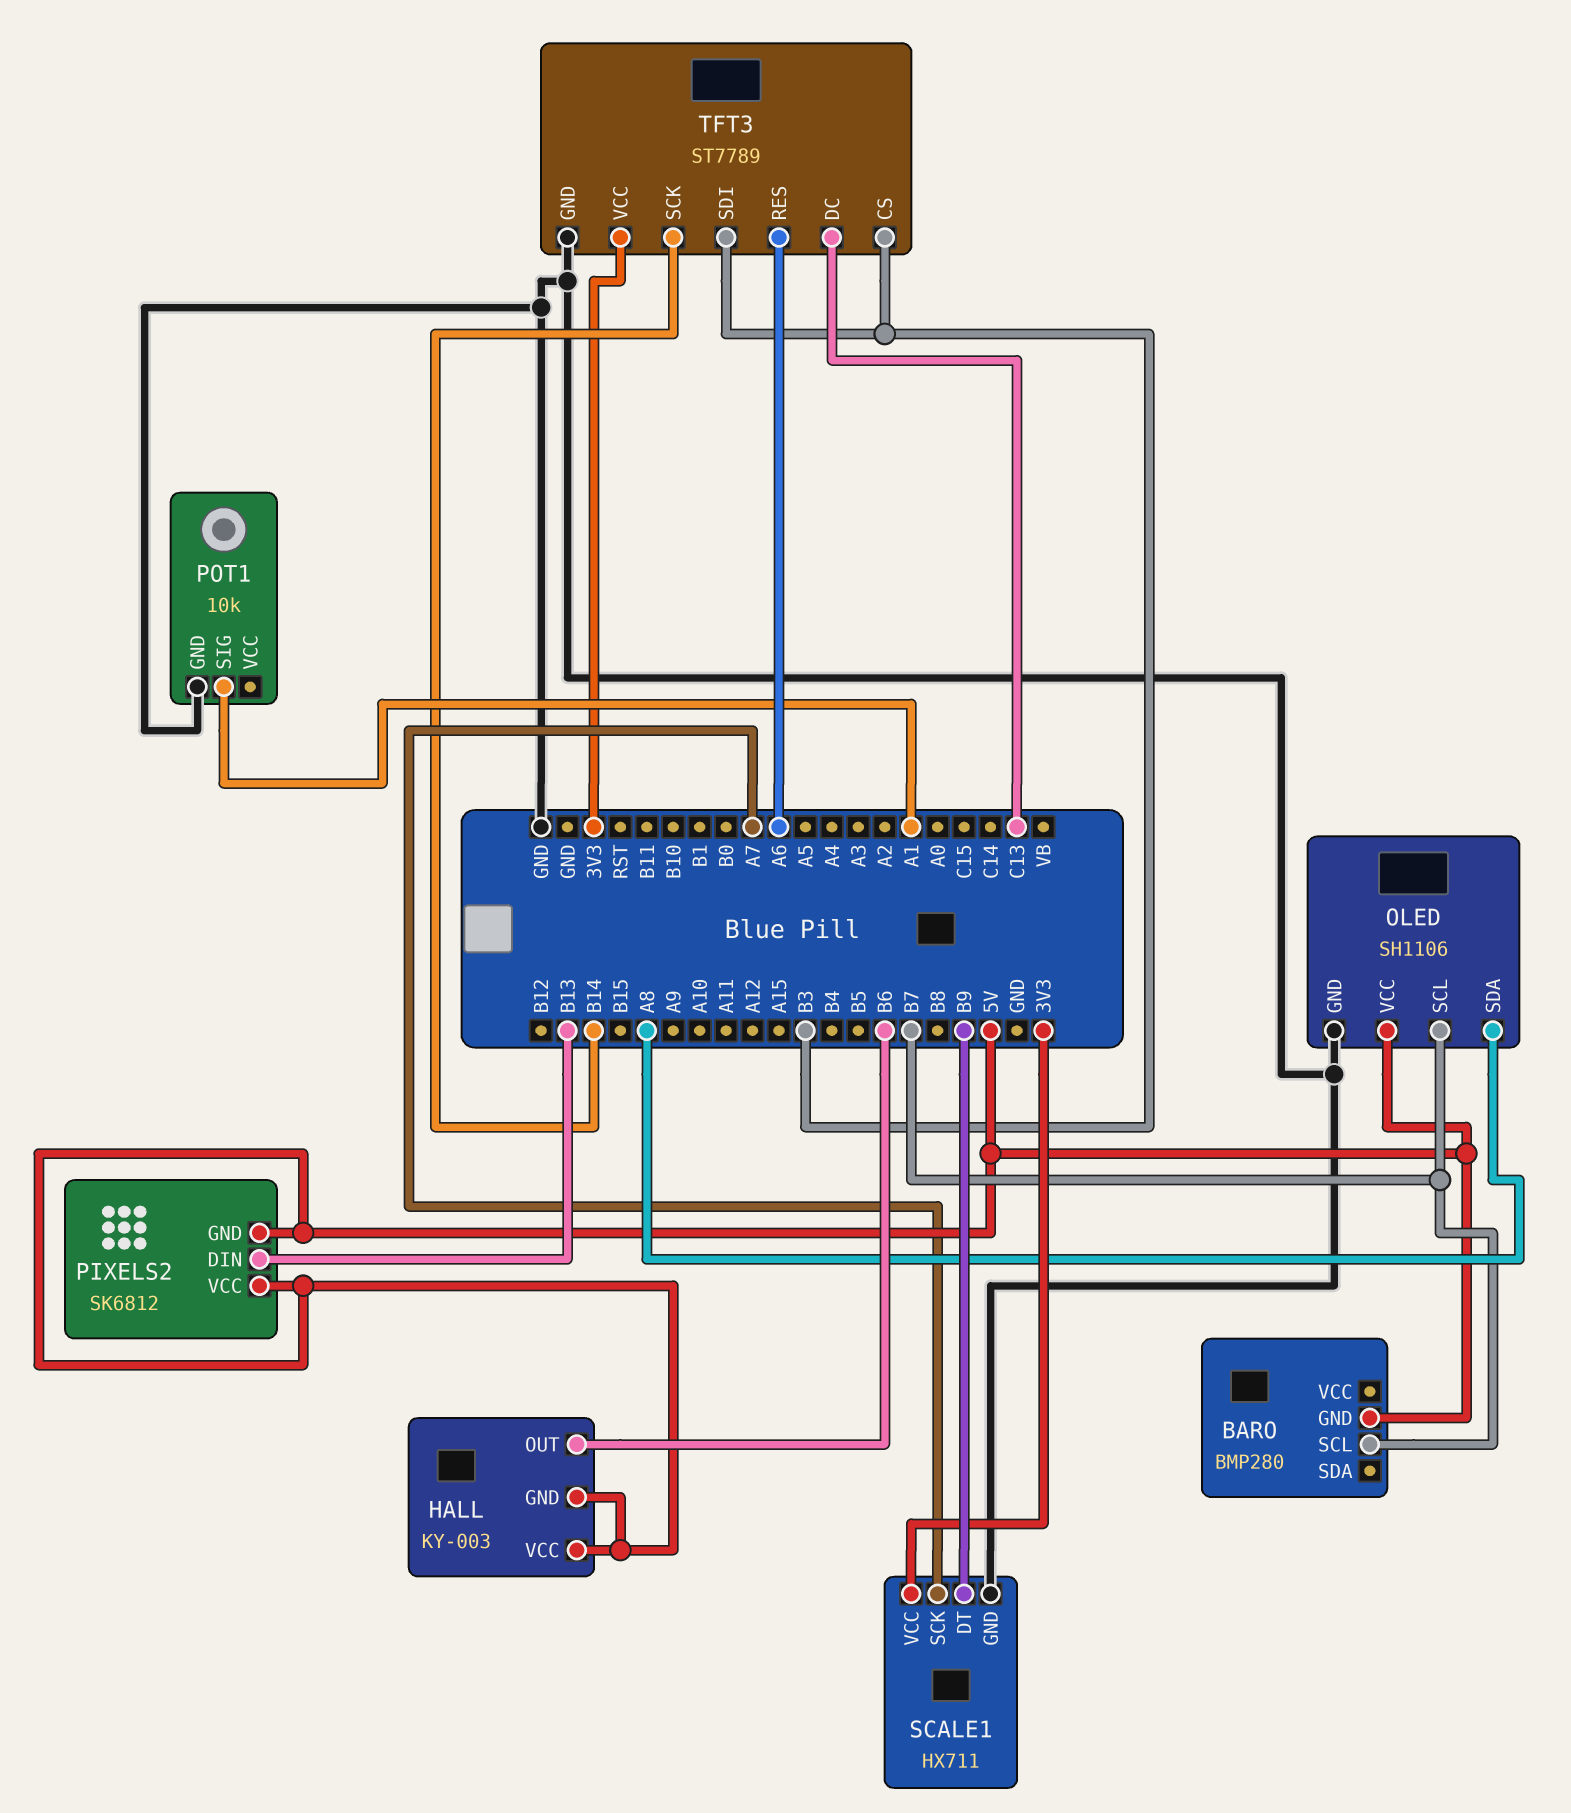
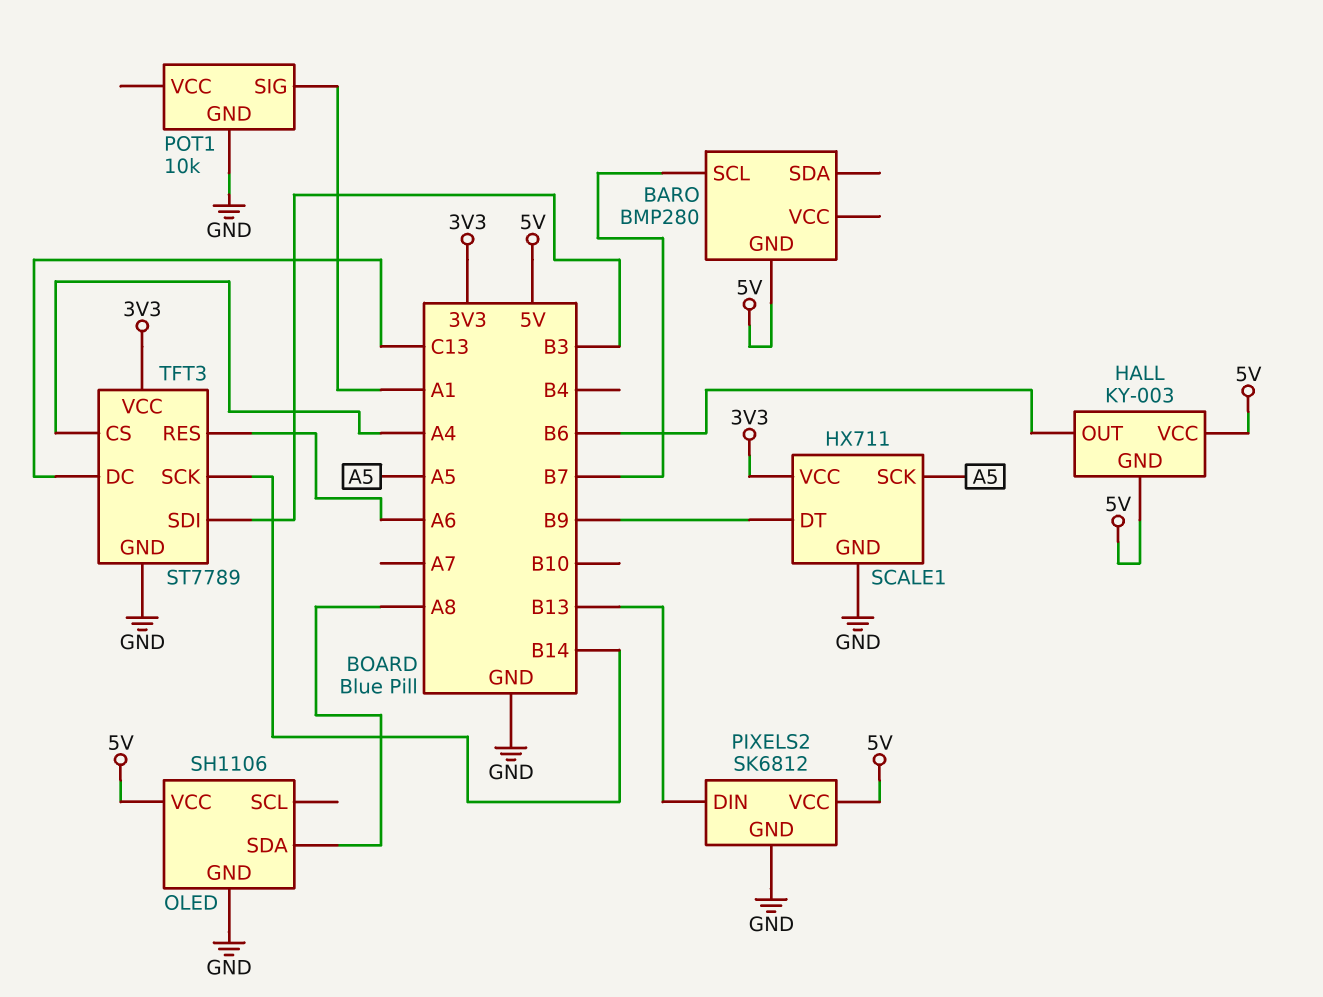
OLED pin SCL: B7 -> none
PIXELS2 pin GND: 5V -> GND
SCALE1 pin SCK: A7 -> A5
TFT3 pin CS: B3 -> A4

